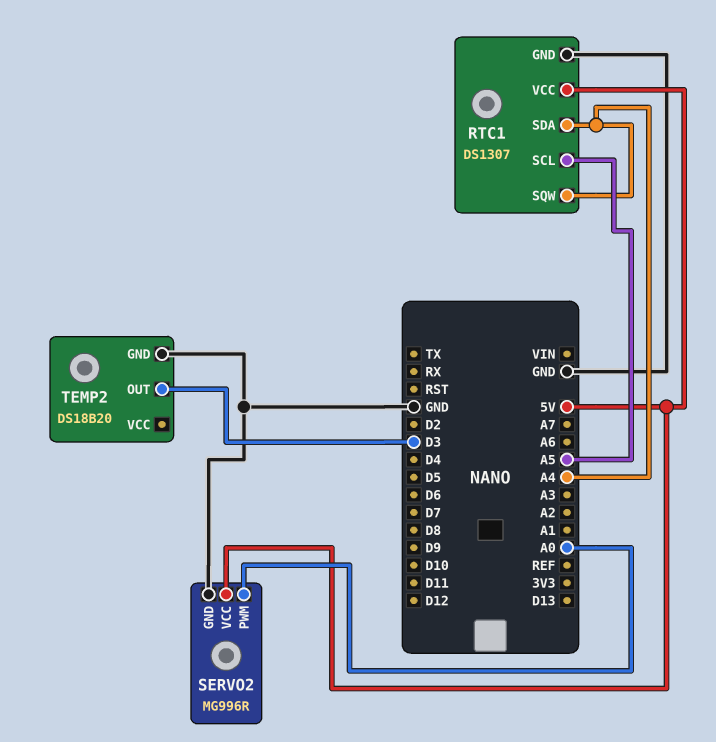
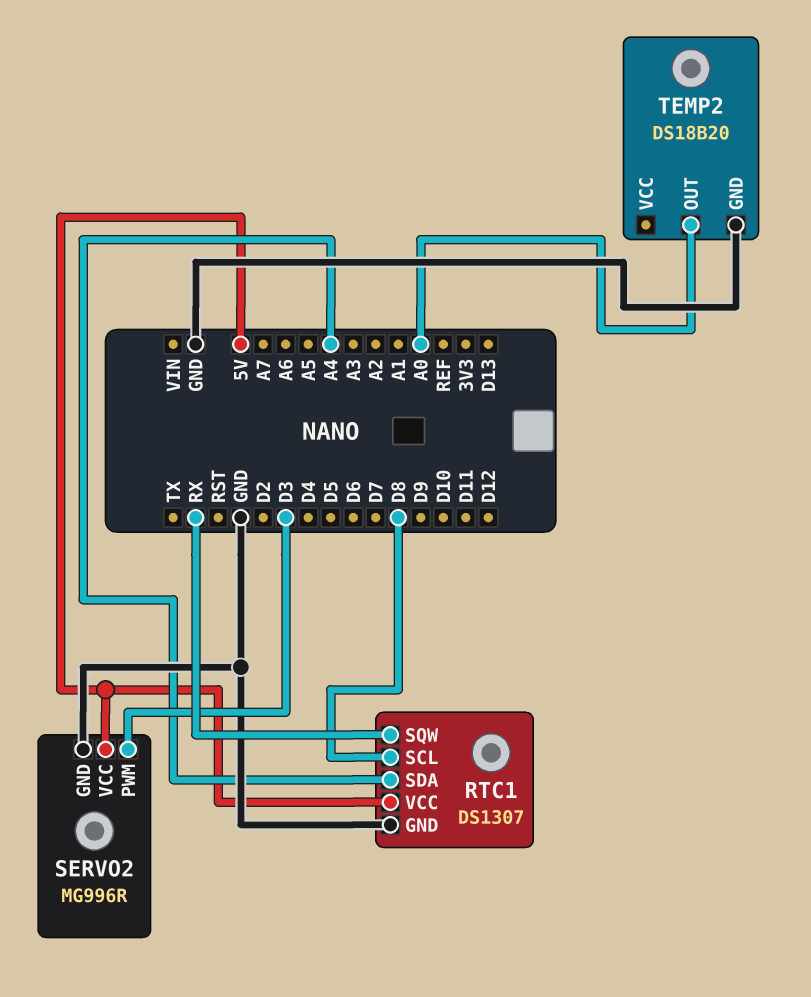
RTC1 pin SCL: A5 -> D8
RTC1 pin SQW: A4 -> RX
SERVO2 pin PWM: A0 -> D3
TEMP2 pin OUT: D3 -> A0

